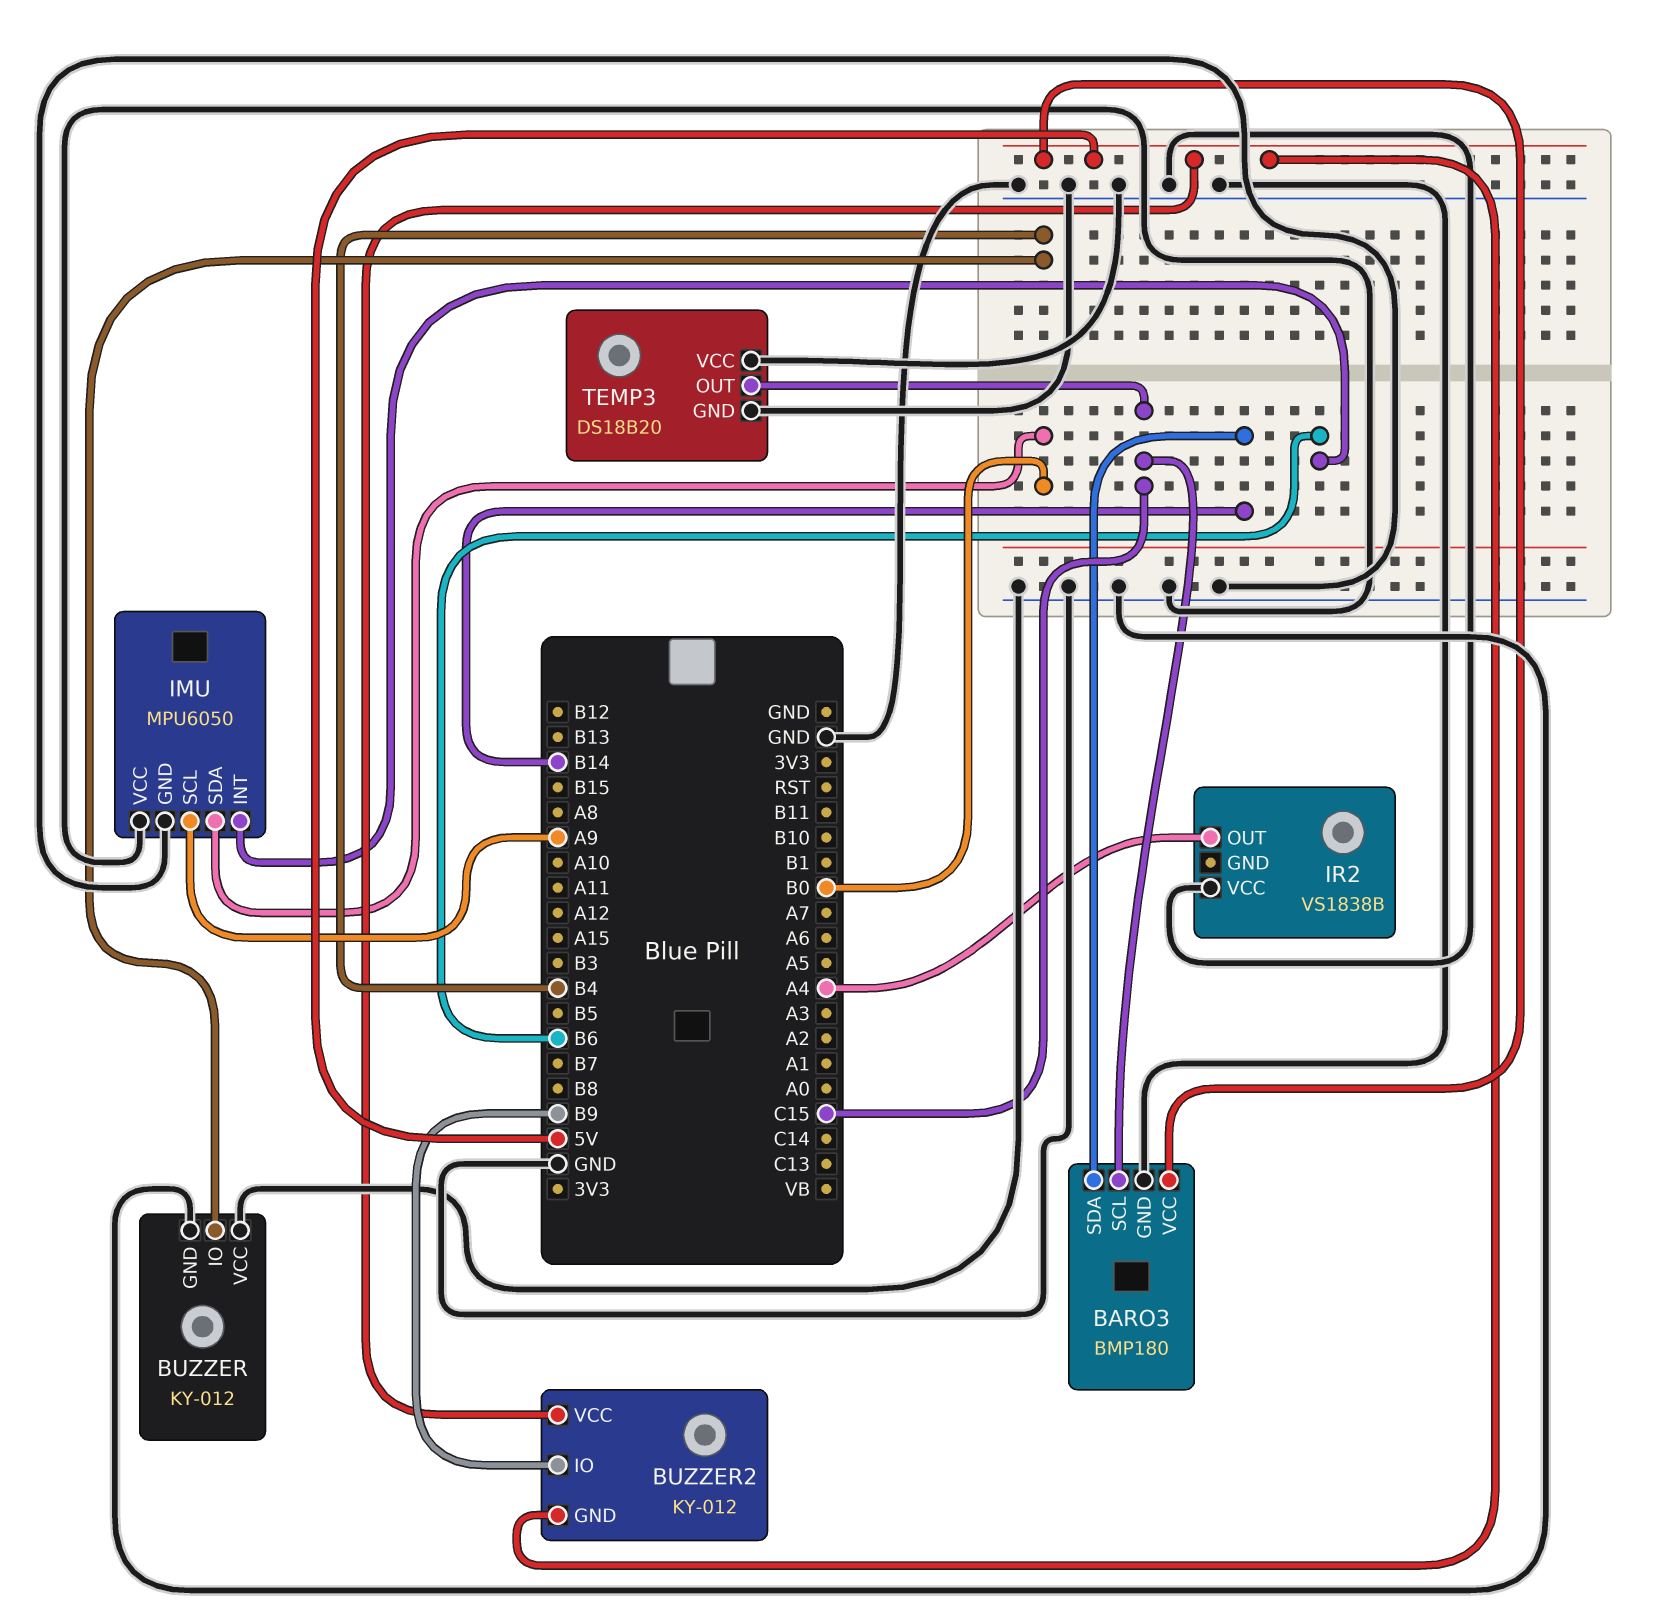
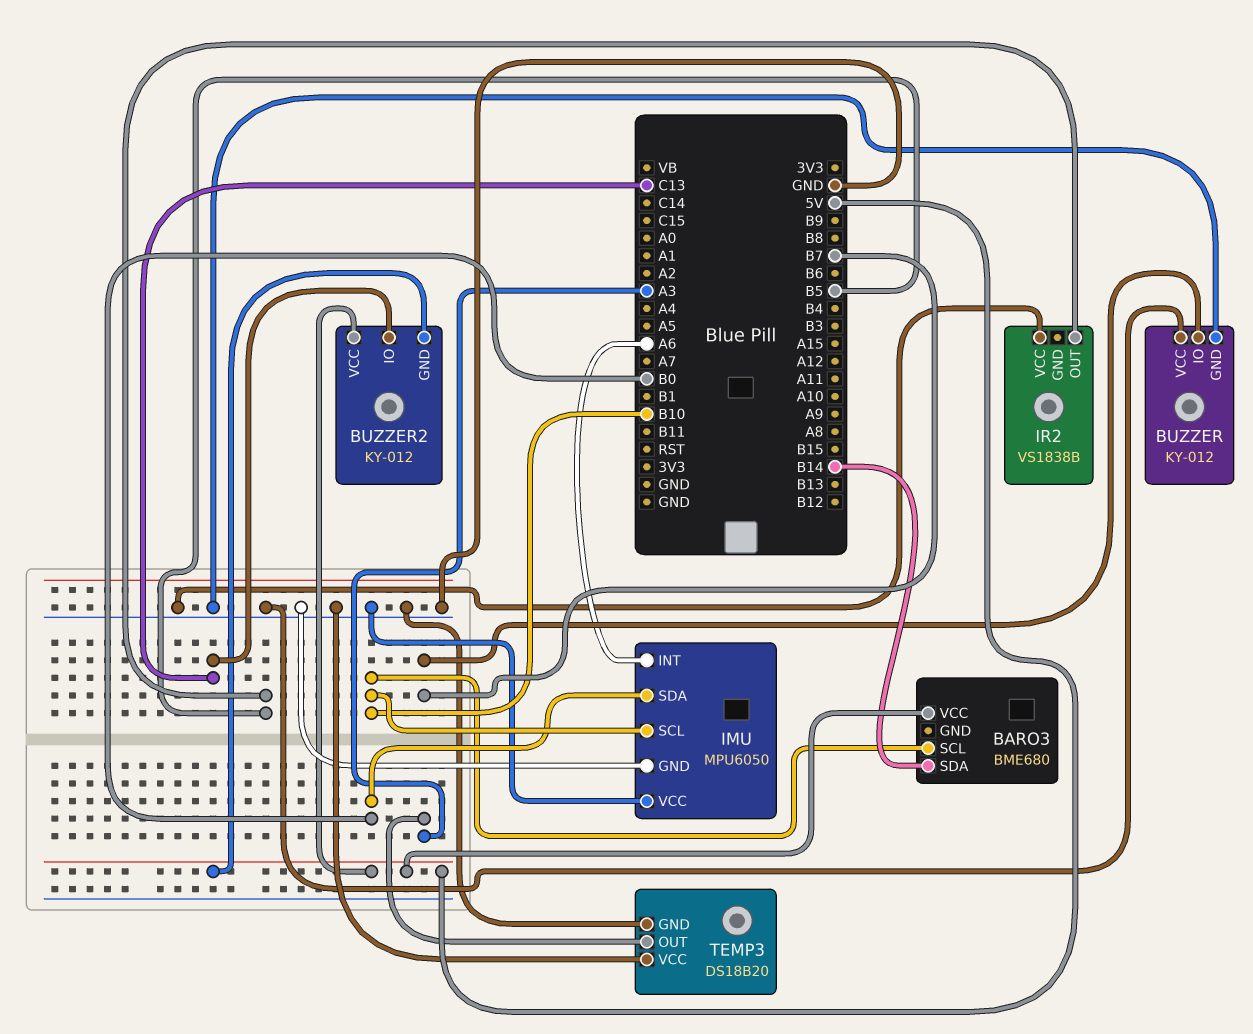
BARO3: BMP180 -> BME680
BARO3 pin GND: GND -> none
BARO3 pin SCL: C15 -> B10
BUZZER pin IO: B4 -> B7
BUZZER2 pin IO: B9 -> C13
IMU pin INT: B6 -> A6
IMU pin SCL: A9 -> B10
IR2 pin OUT: A4 -> B5
TEMP3 pin OUT: C15 -> A3

